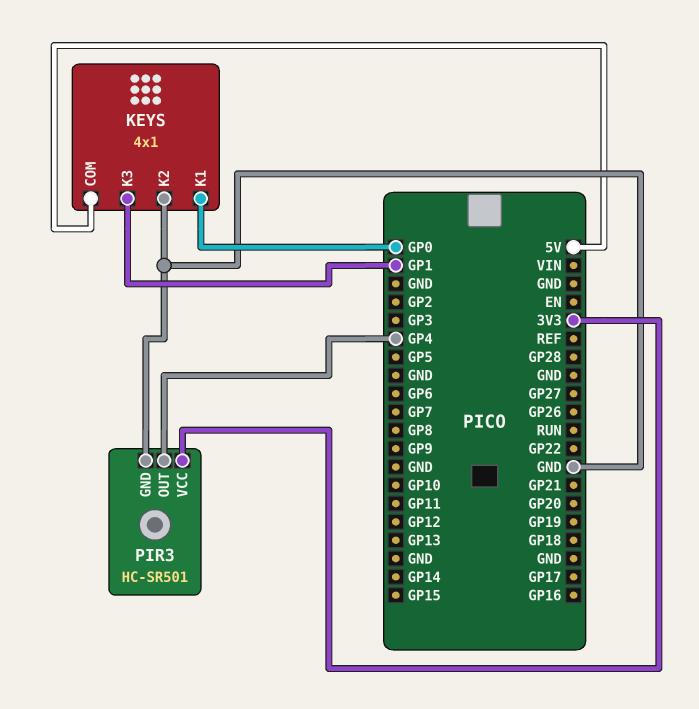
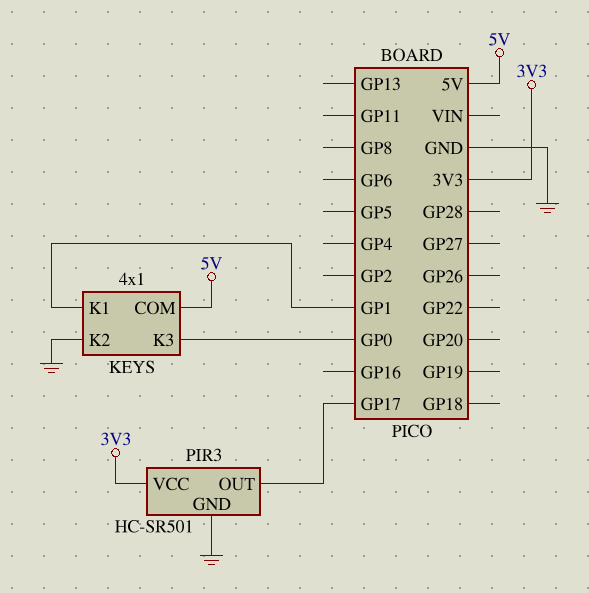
KEYS pin K1: GP0 -> GP1
KEYS pin K3: GP1 -> GP0
PIR3 pin OUT: GP4 -> GP17

